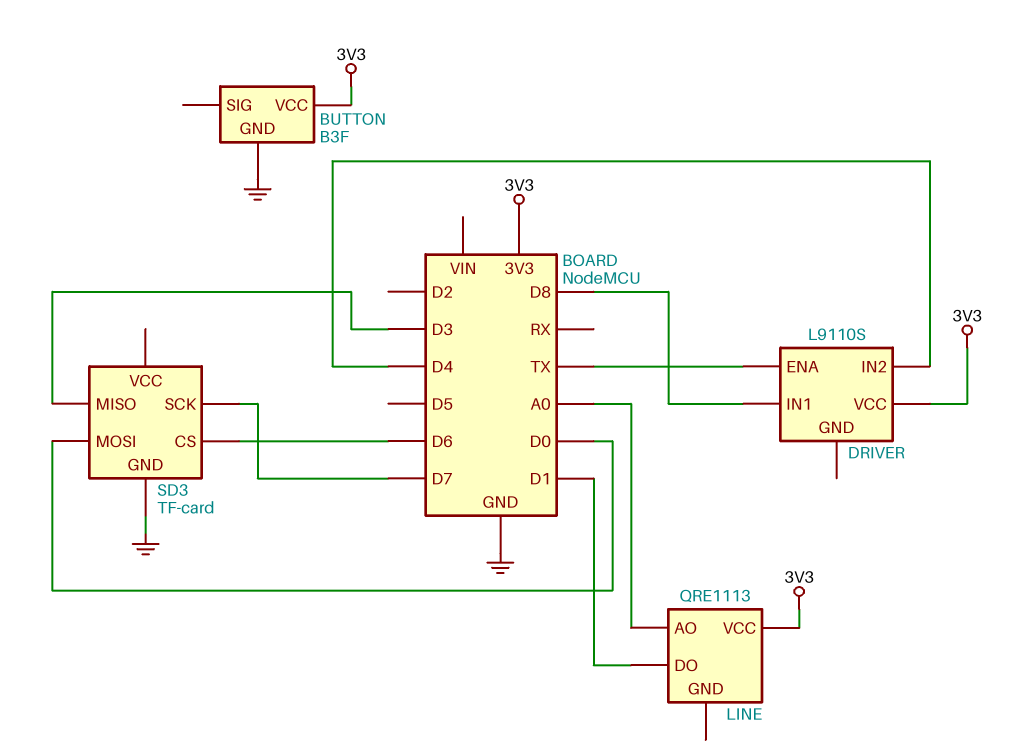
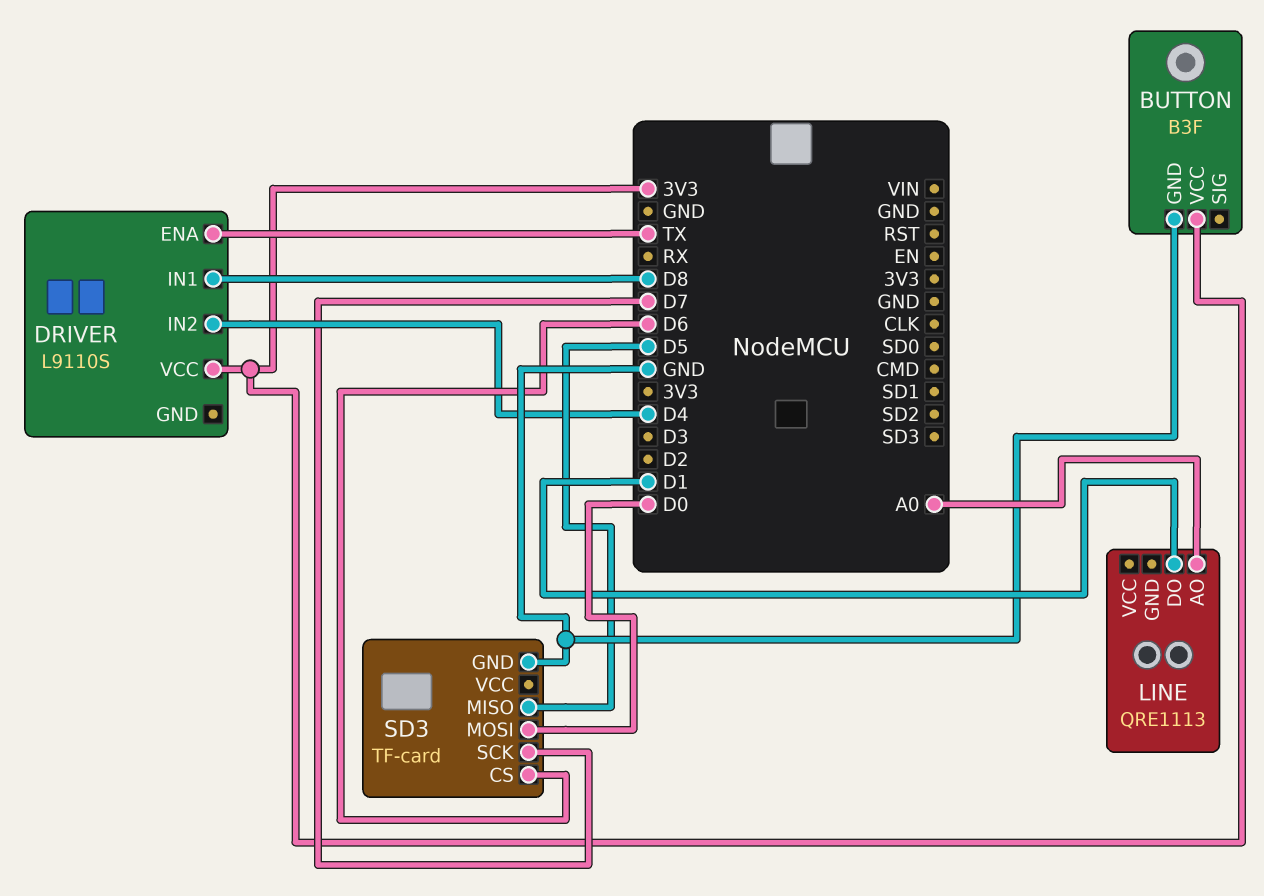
LINE pin VCC: 3V3 -> none
SD3 pin MISO: D3 -> D5

